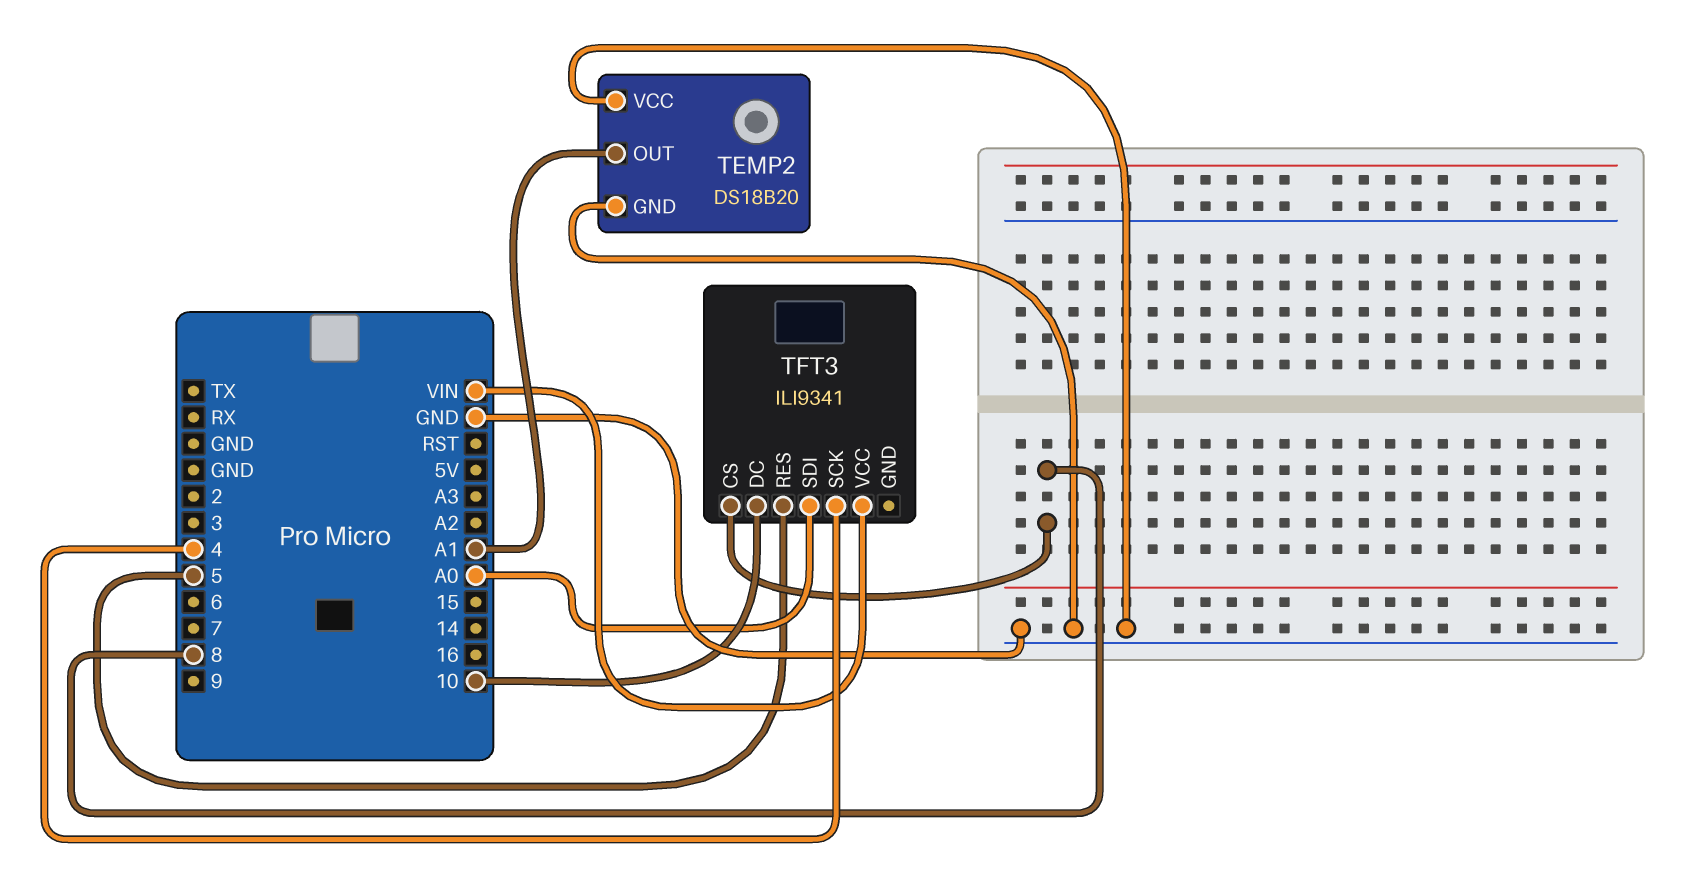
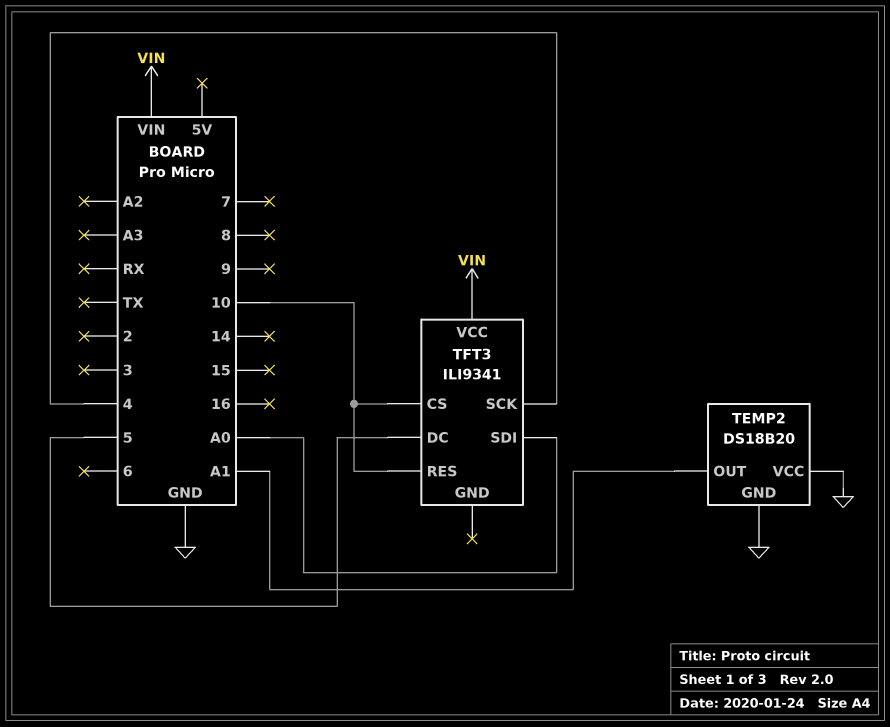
TFT3 pin CS: 8 -> 10
TFT3 pin DC: 10 -> 5
TFT3 pin RES: 5 -> 10

